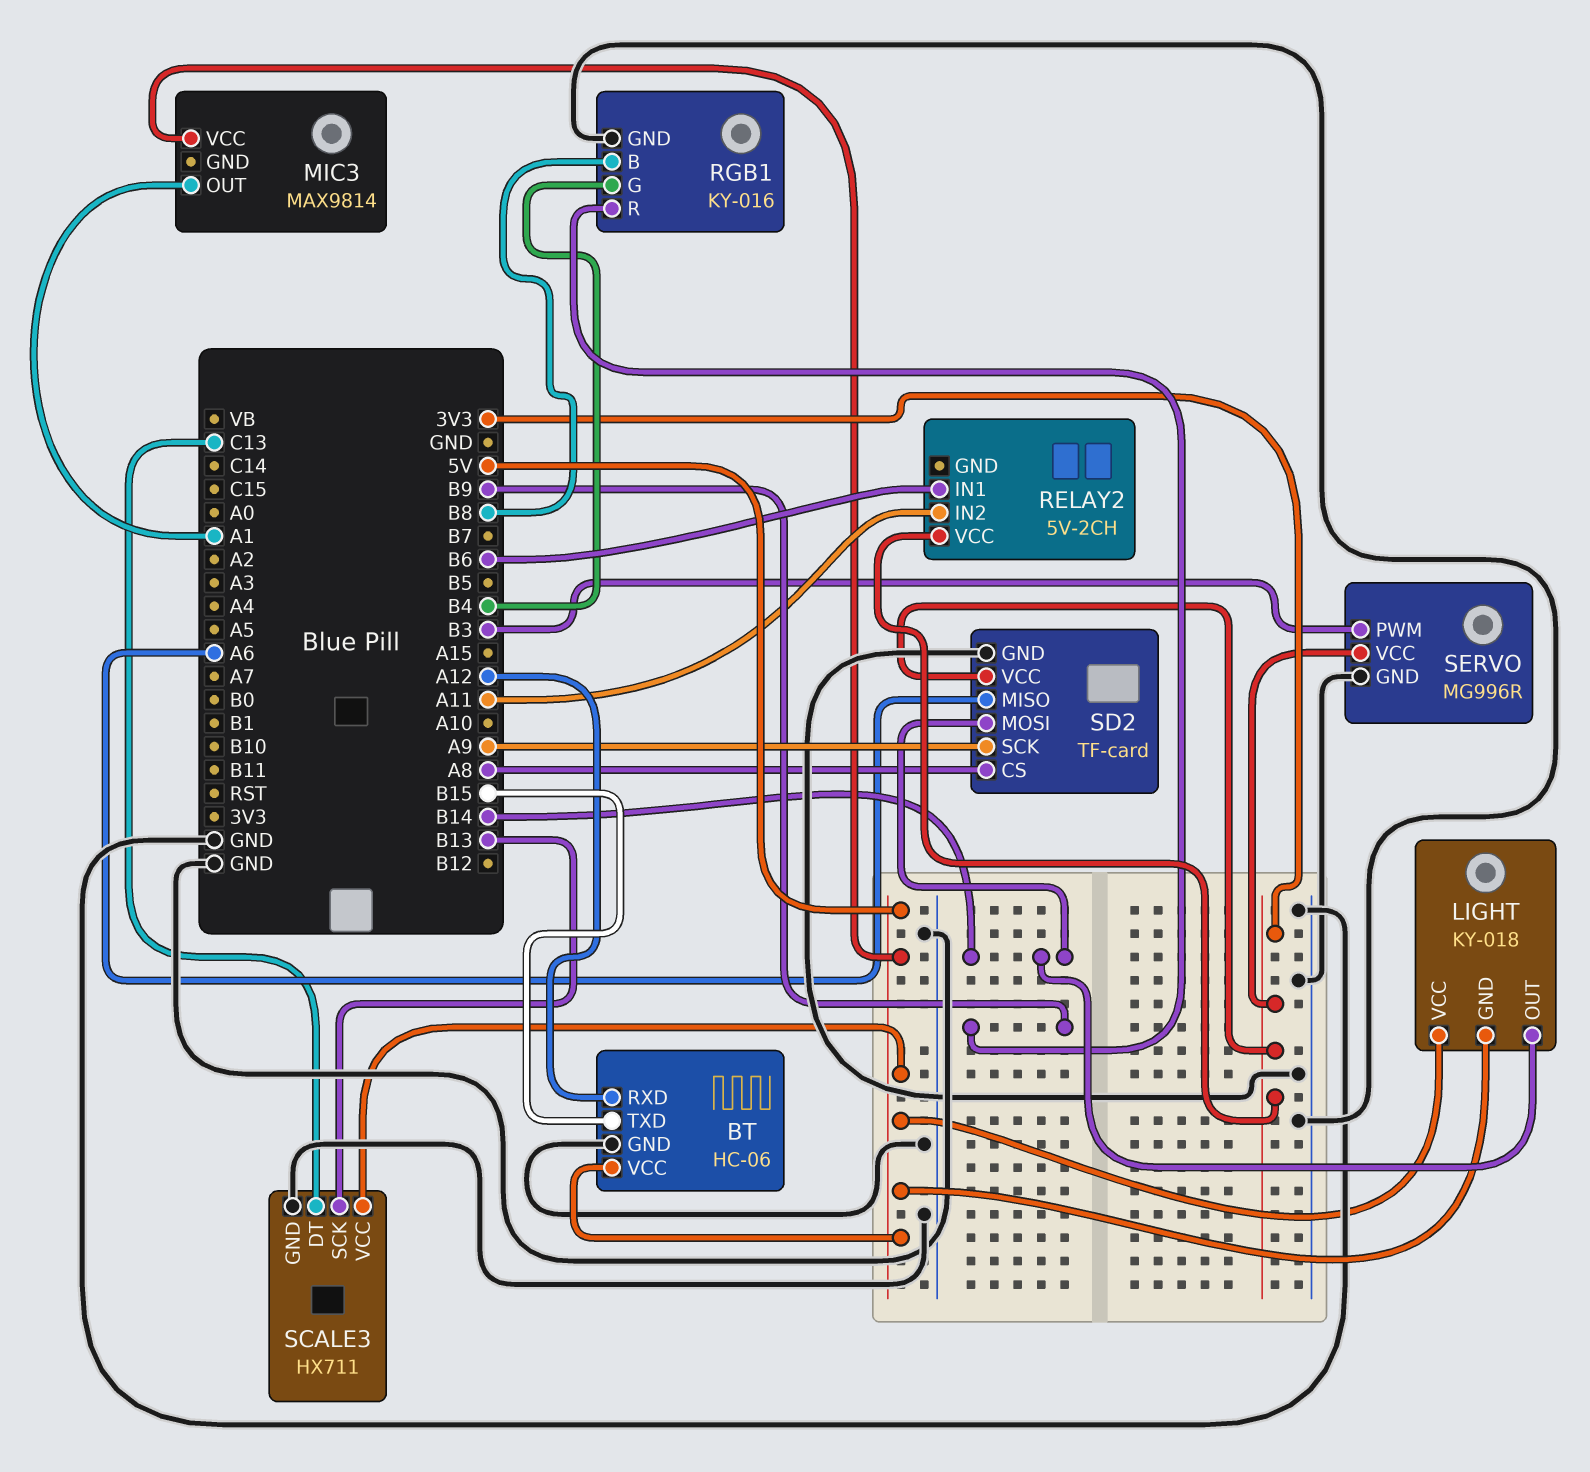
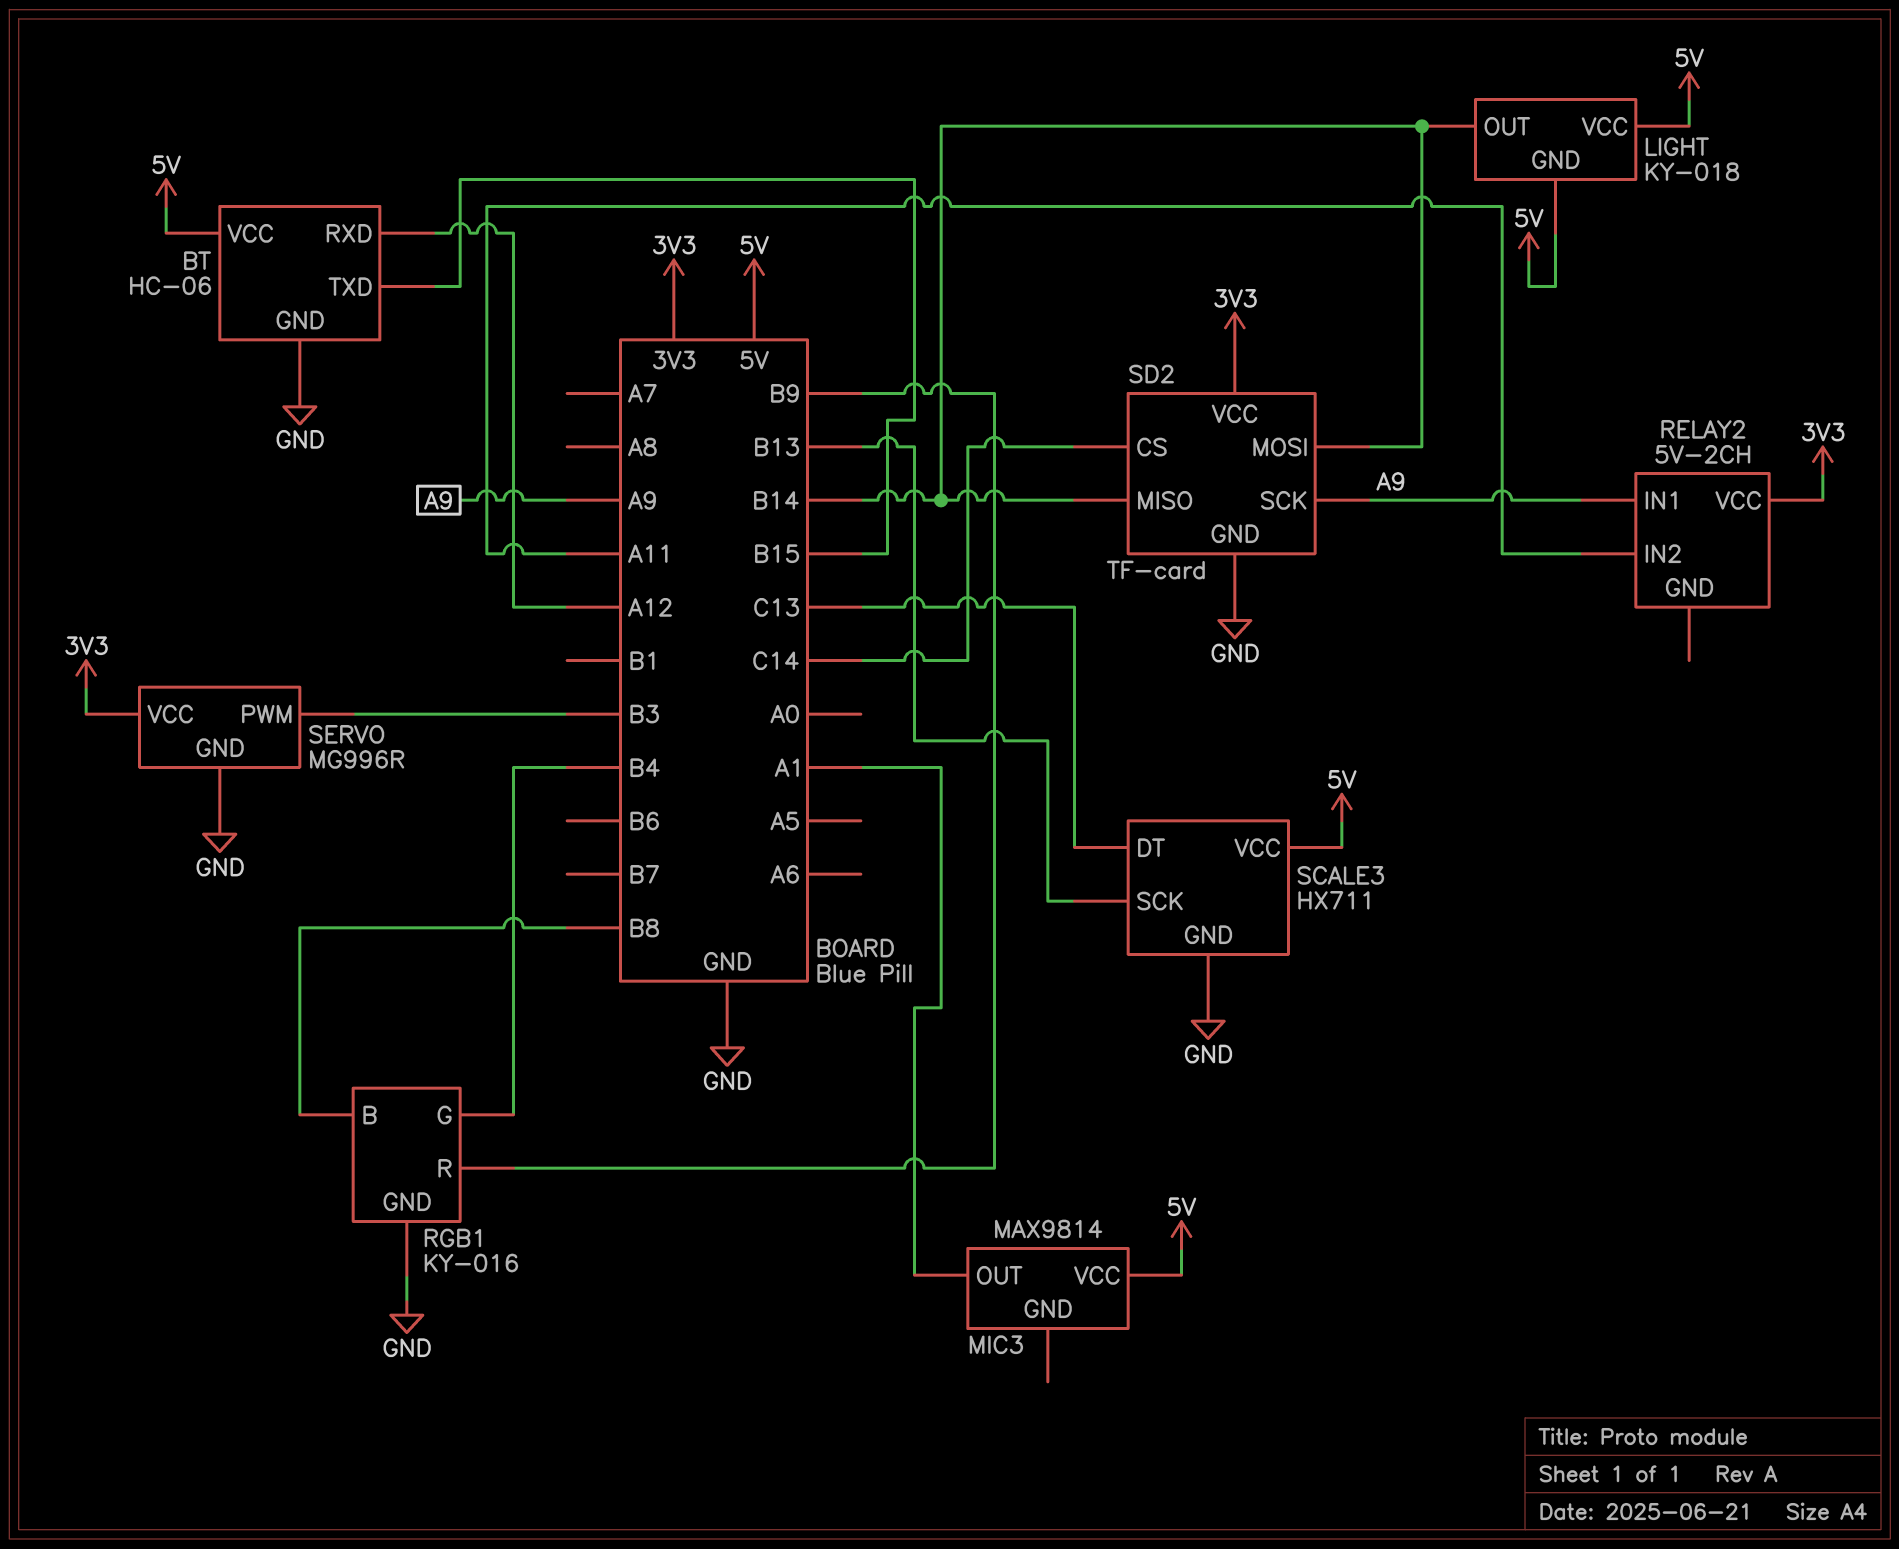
RELAY2 pin IN1: B6 -> A9
SD2 pin CS: A8 -> C14
SD2 pin MISO: A6 -> B14

